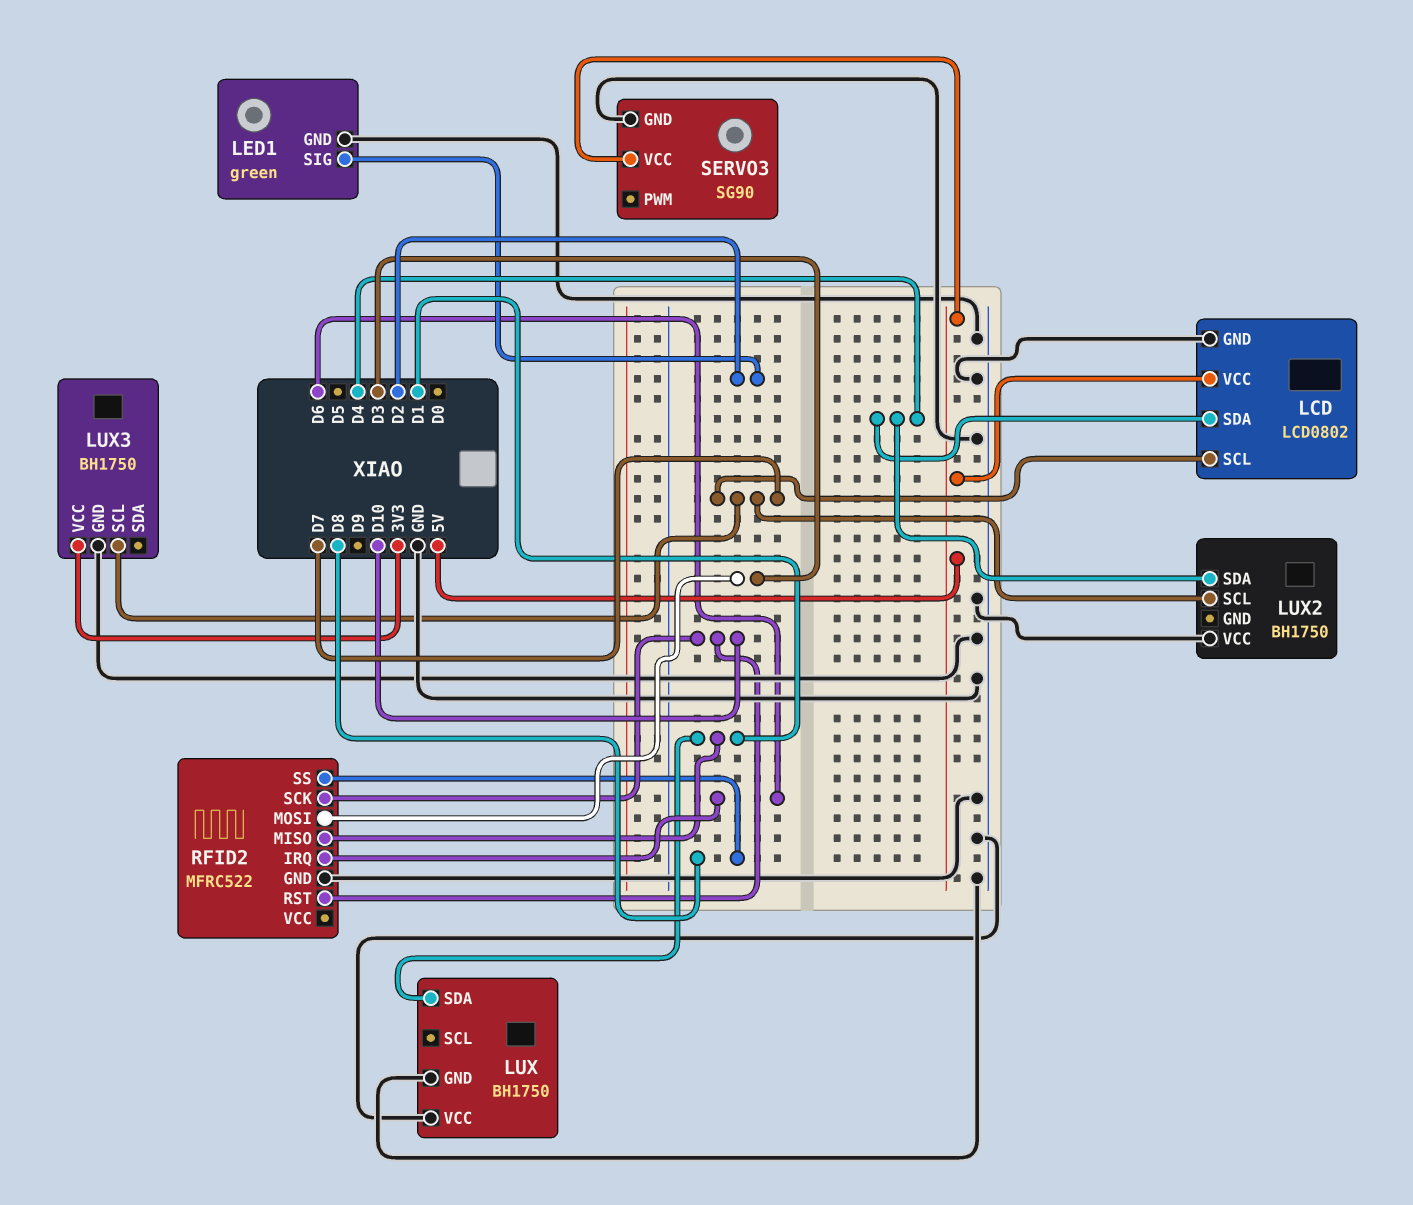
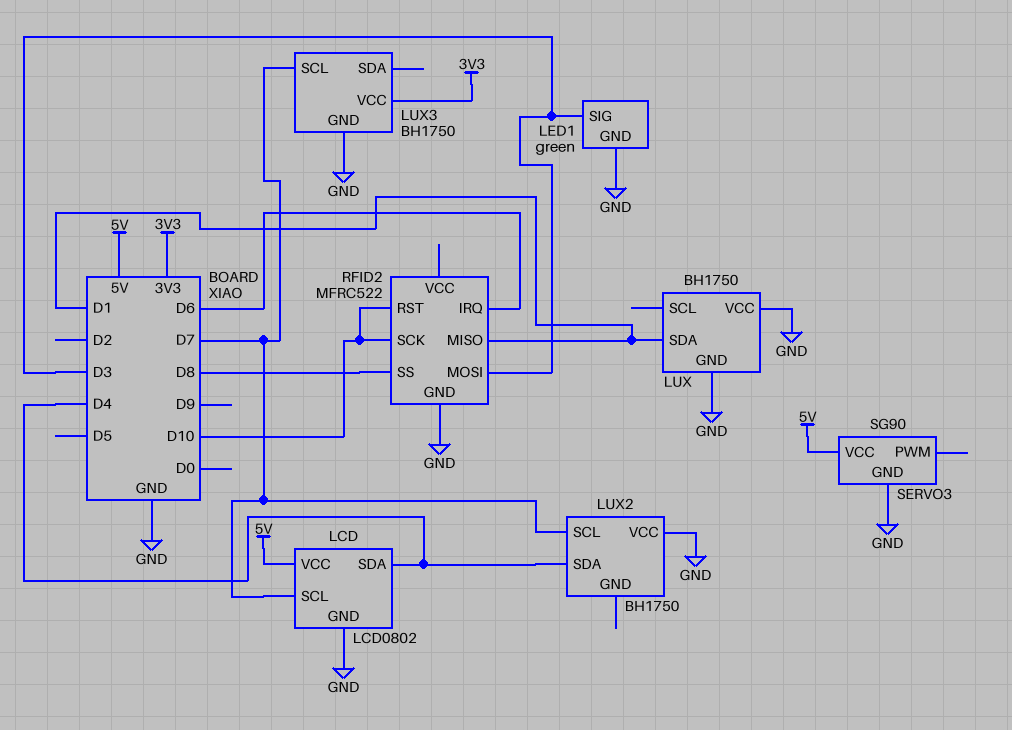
LED1 pin SIG: D2 -> D3

